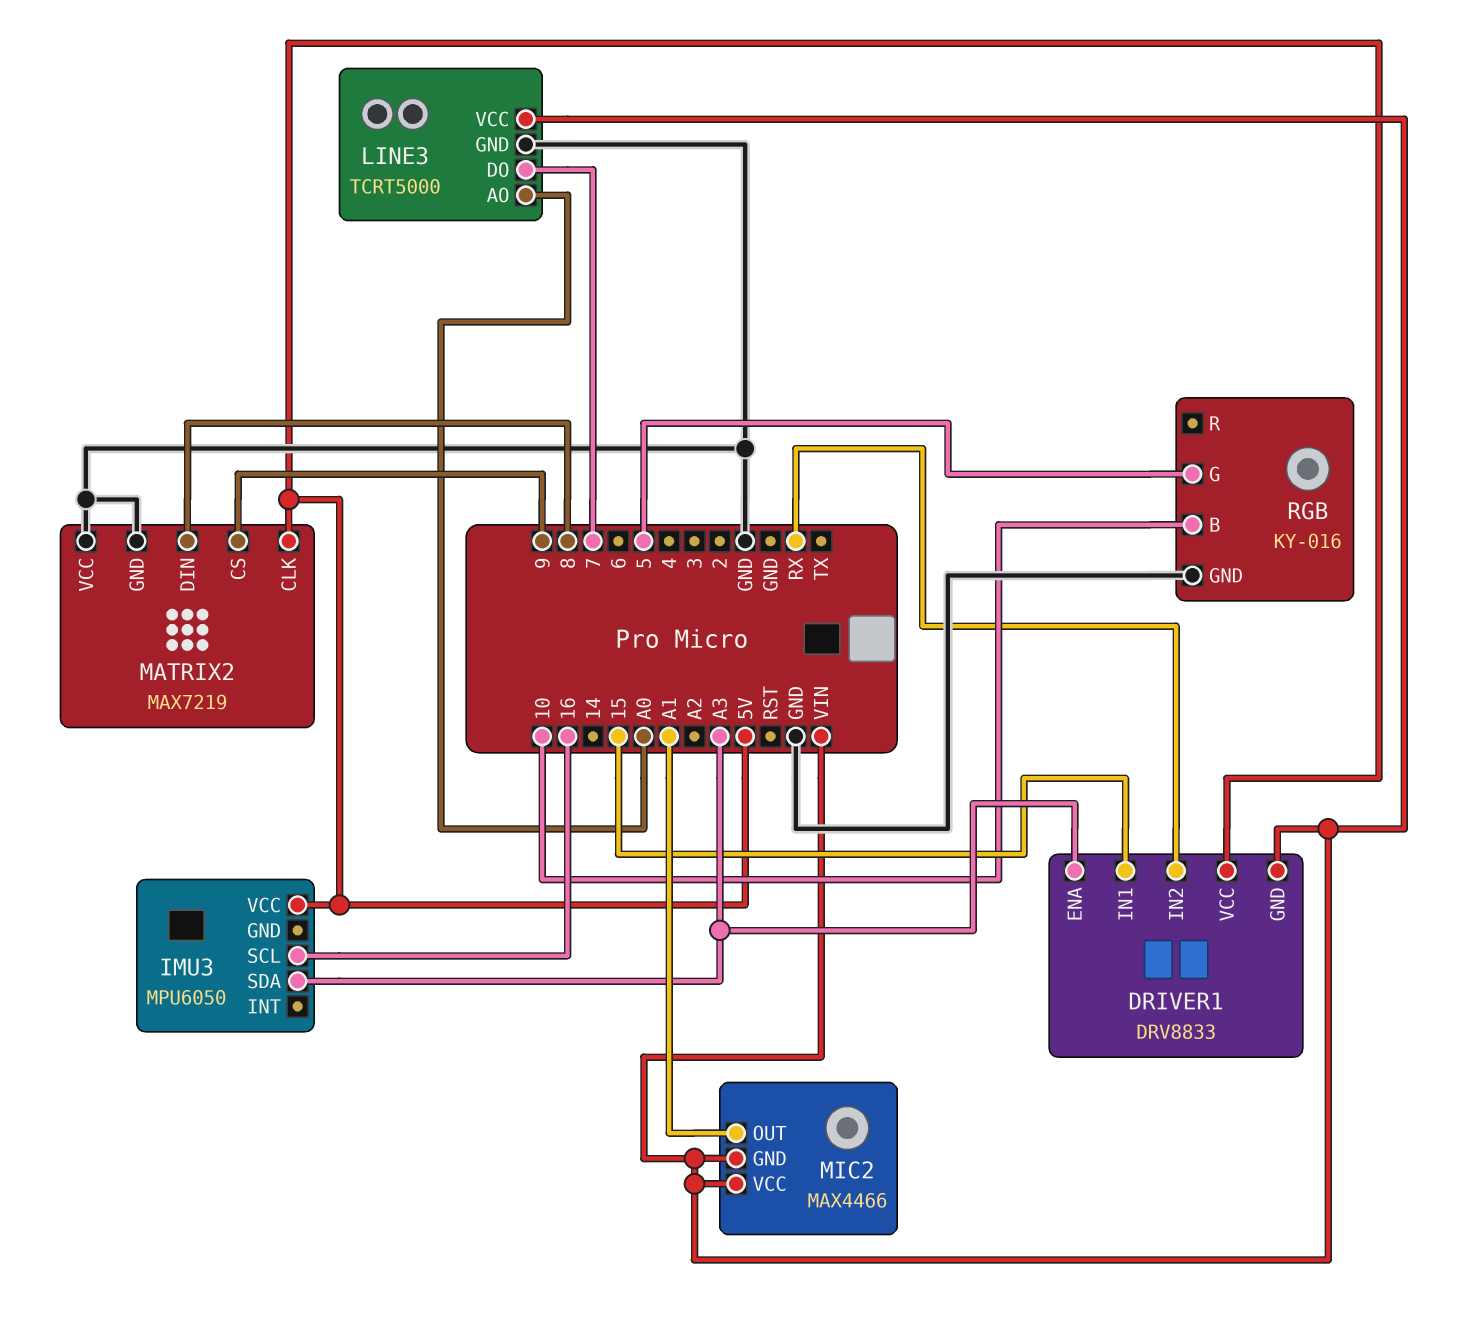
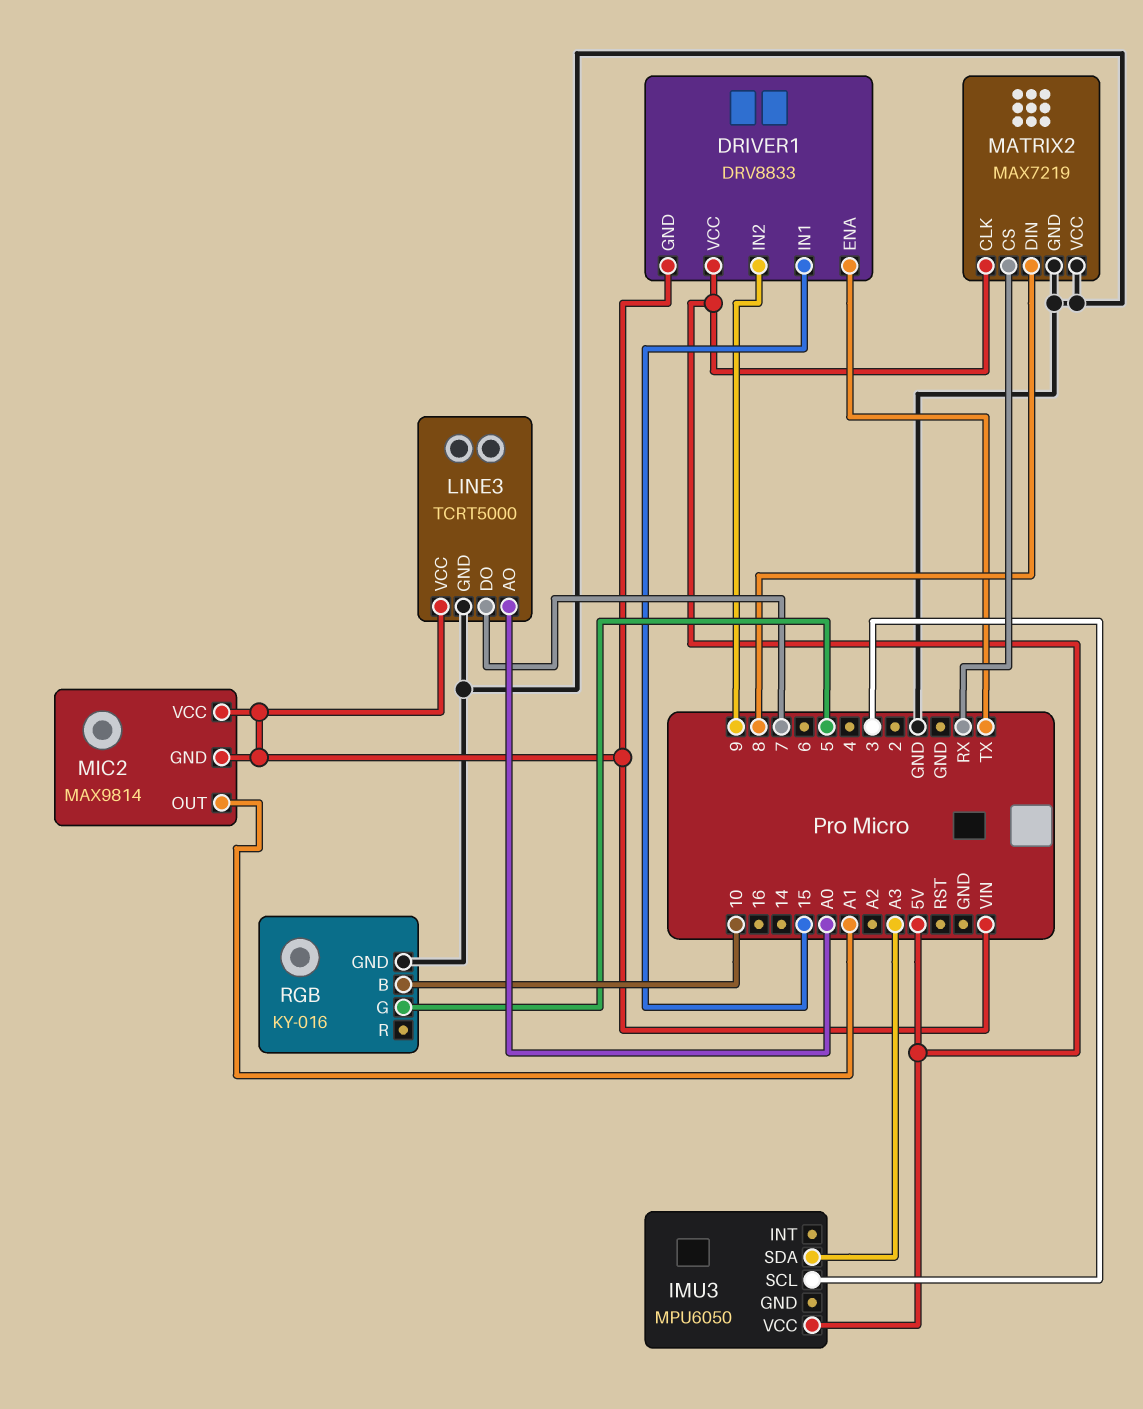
DRIVER1 pin ENA: A3 -> TX
DRIVER1 pin IN2: RX -> 9
IMU3 pin SCL: 16 -> 3
MATRIX2 pin CS: 9 -> RX
MIC2: MAX4466 -> MAX9814

